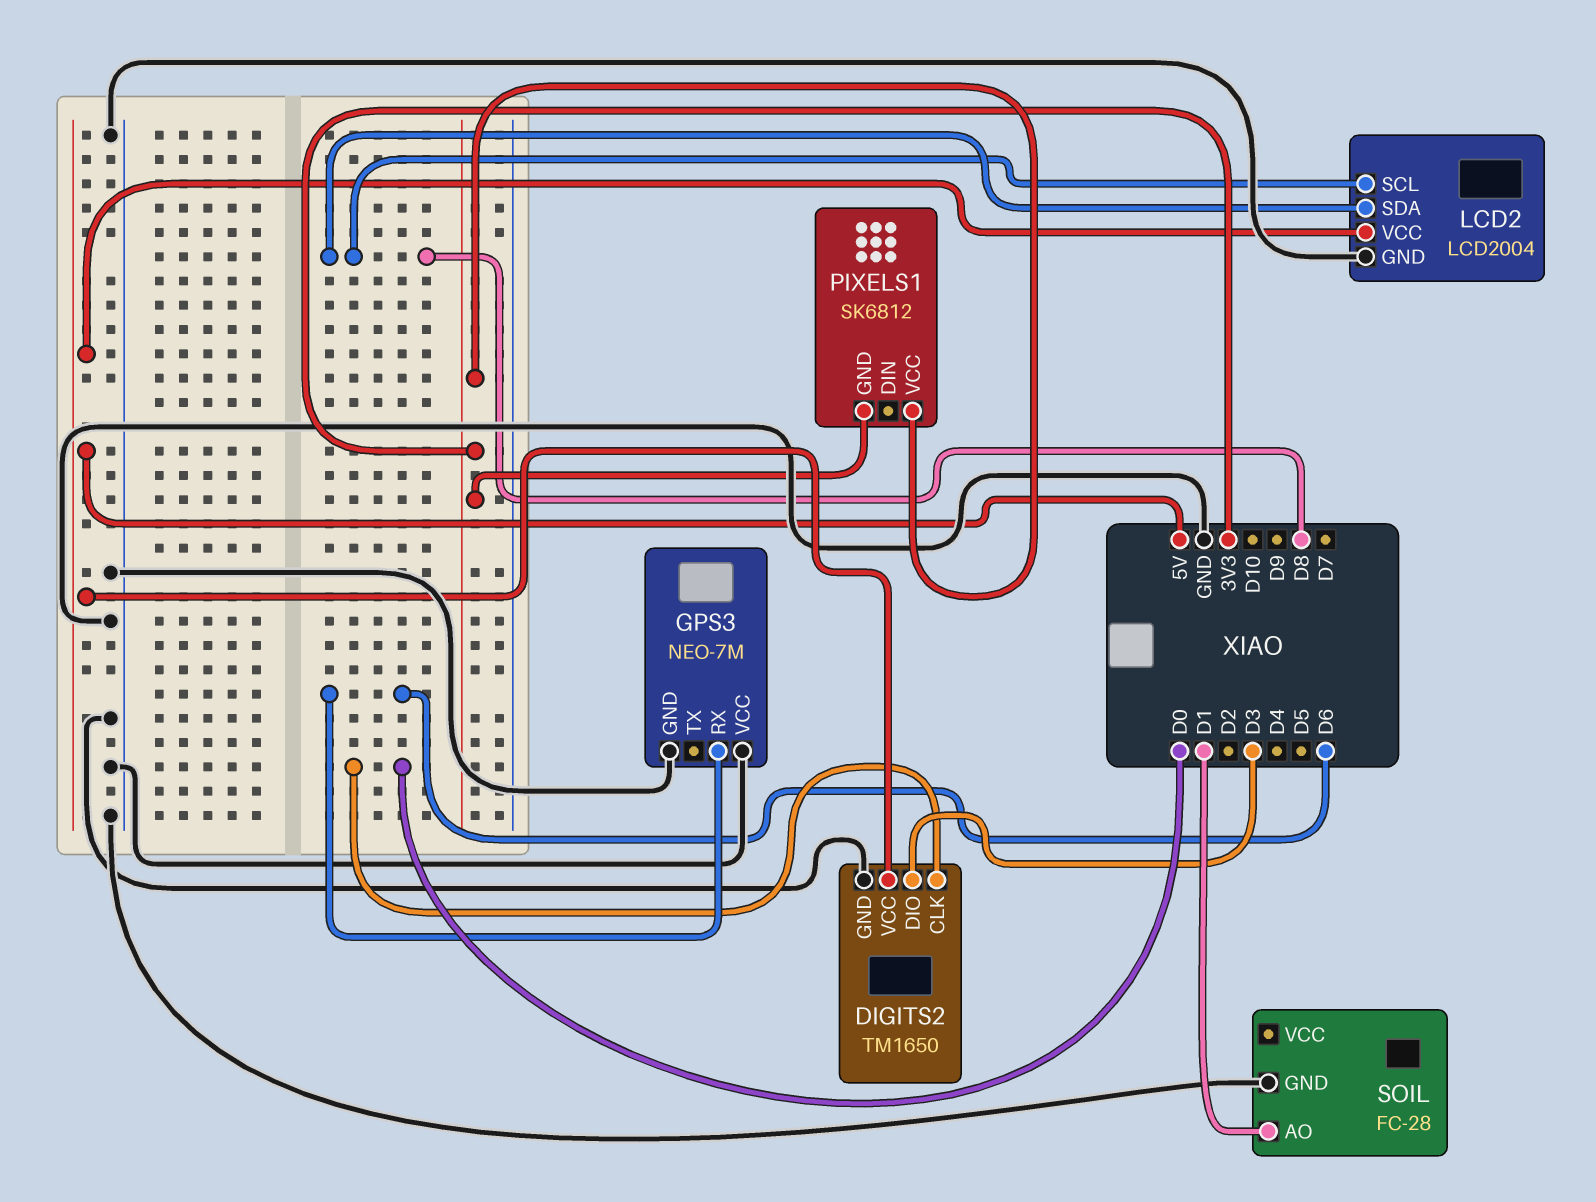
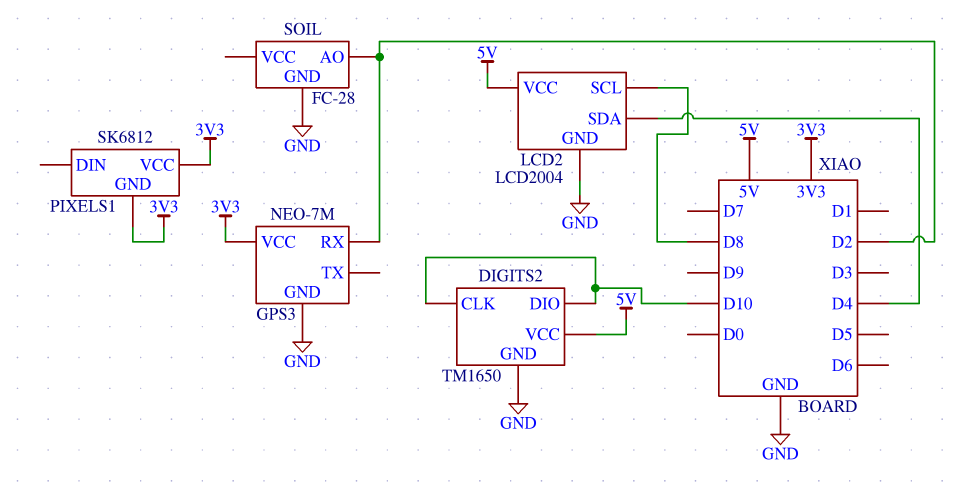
DIGITS2 pin CLK: D0 -> D10
DIGITS2 pin DIO: D3 -> D10
GPS3 pin RX: D6 -> D2
GPS3 pin VCC: GND -> 3V3
LCD2 pin SDA: D8 -> D4
SOIL pin AO: D1 -> D2

